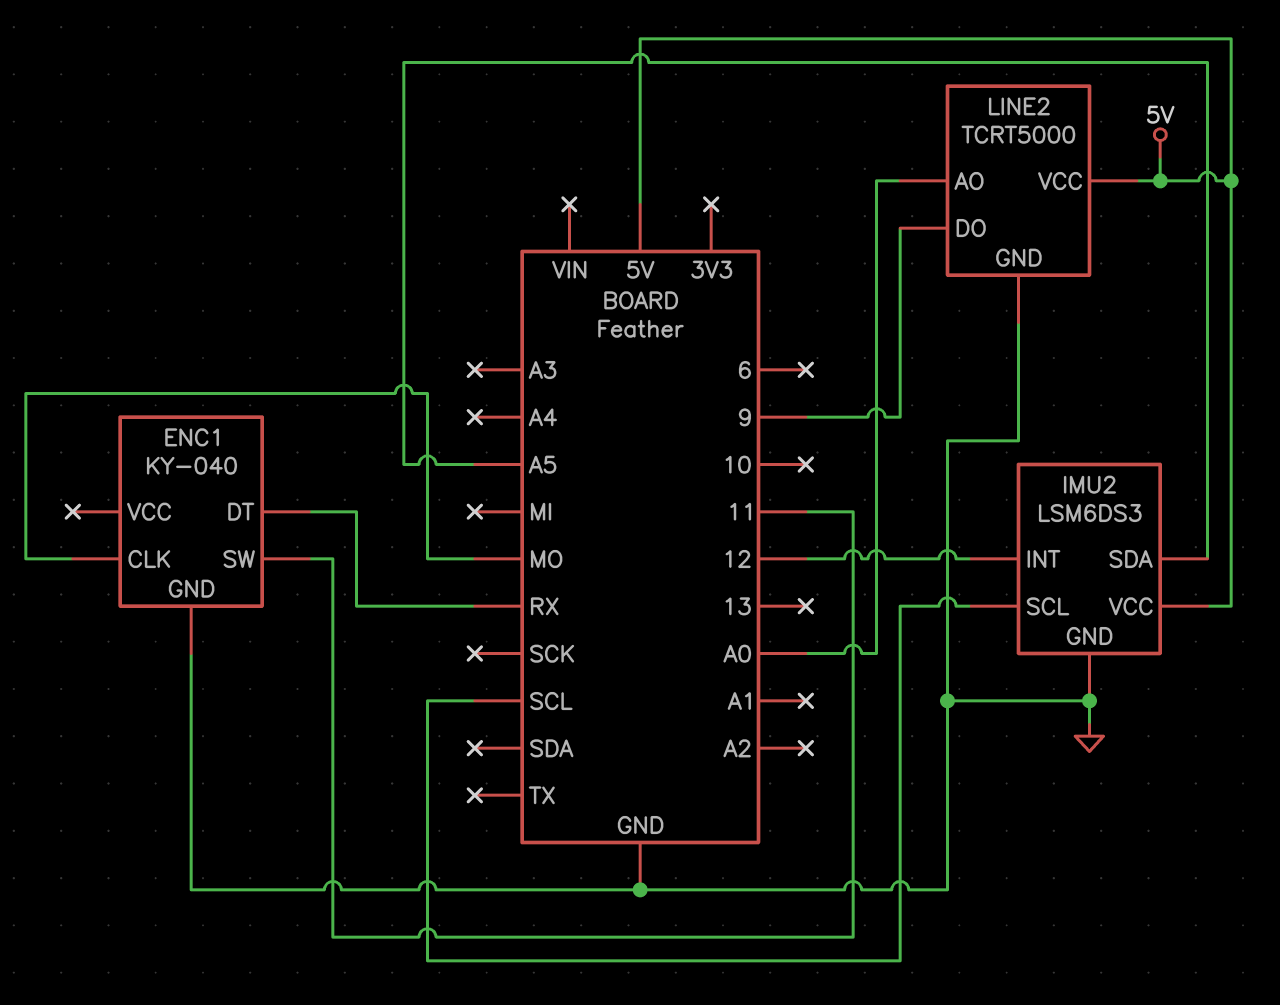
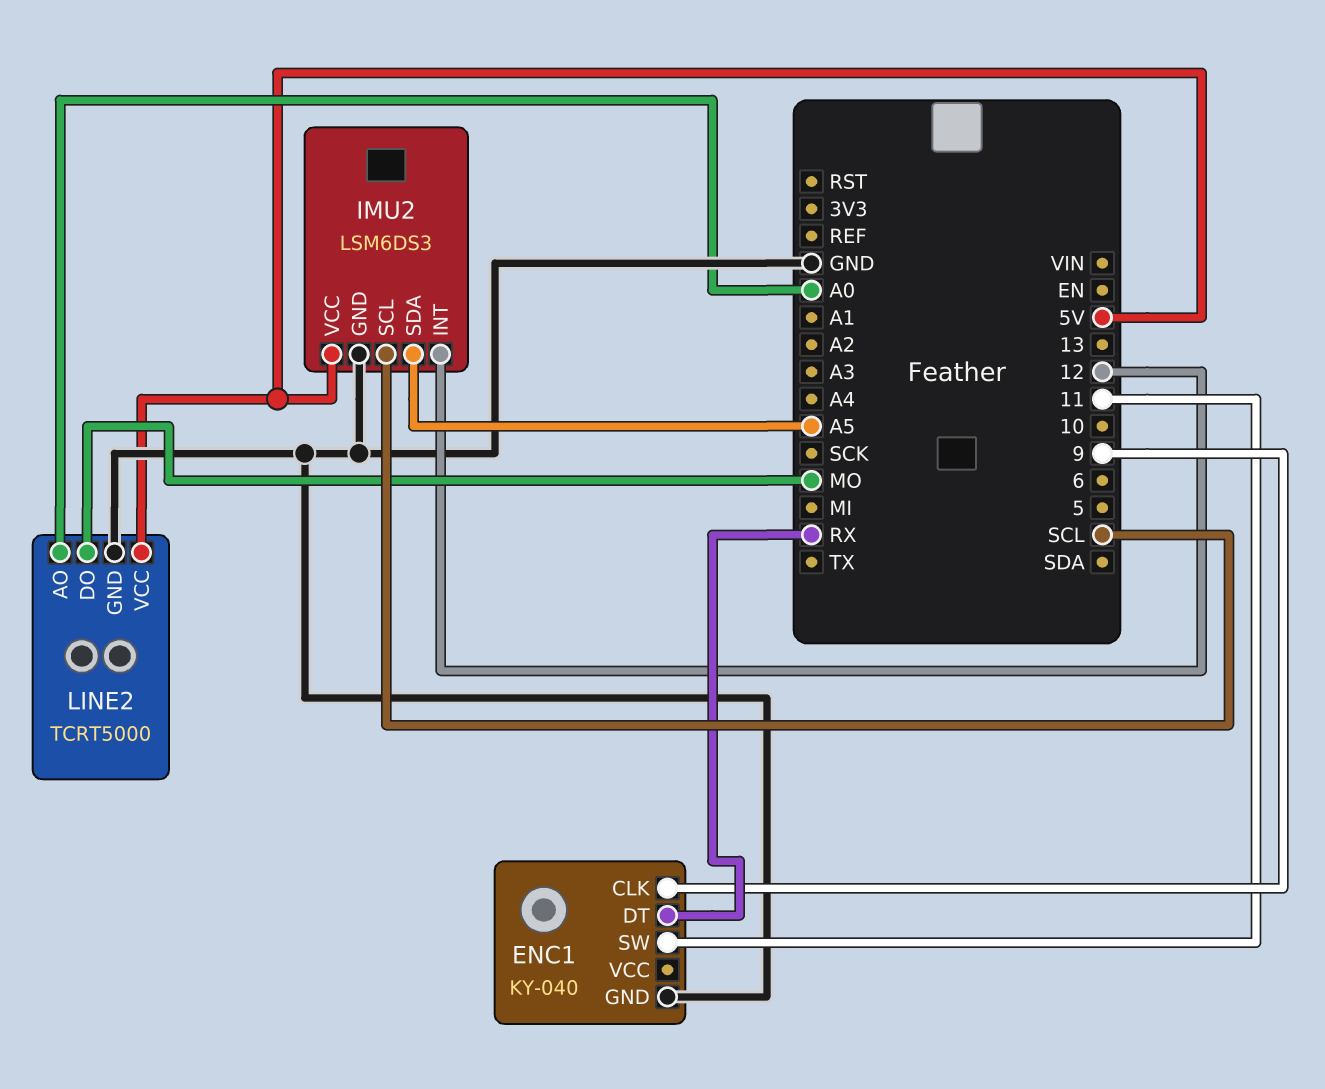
ENC1 pin CLK: MO -> 9
LINE2 pin DO: 9 -> MO

